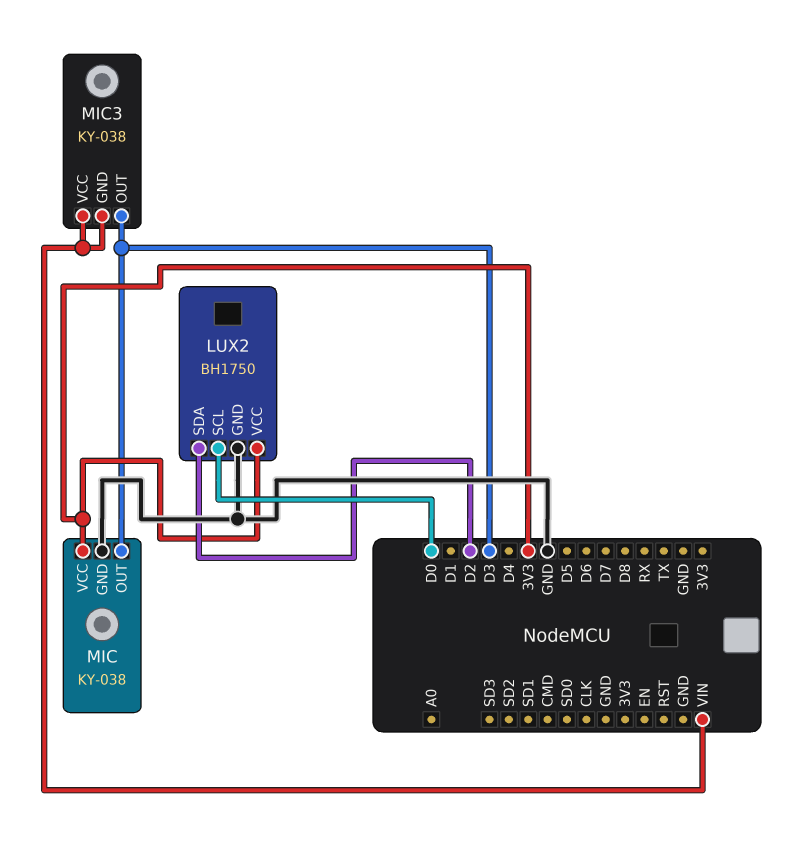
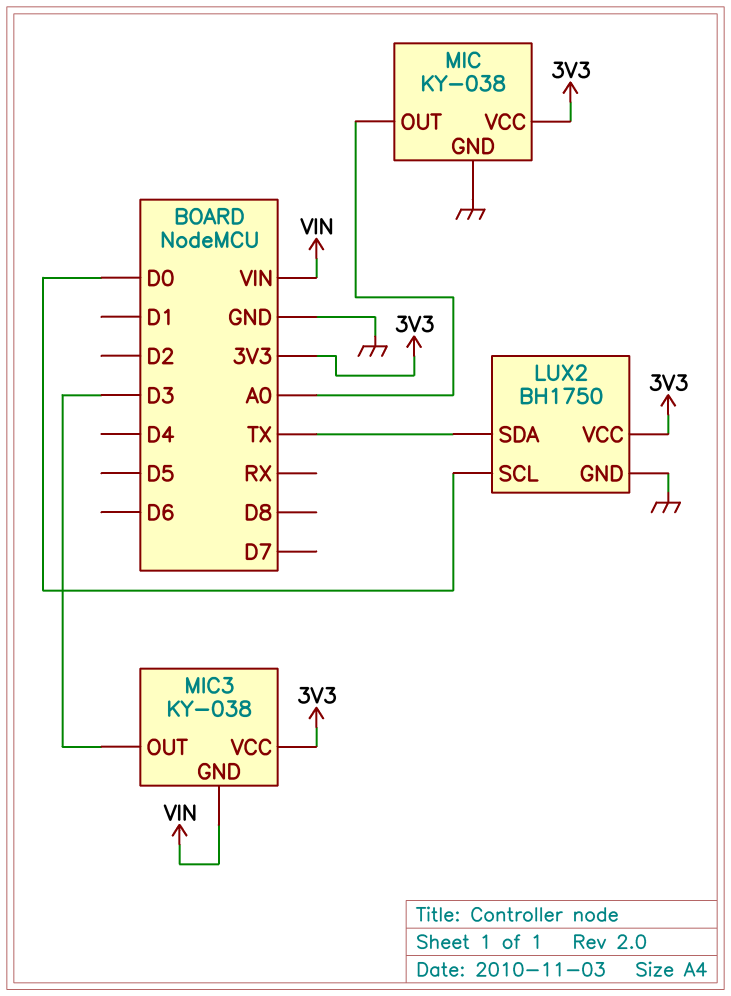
LUX2 pin SDA: D2 -> TX
MIC pin OUT: D3 -> A0
MIC3 pin VCC: VIN -> 3V3

